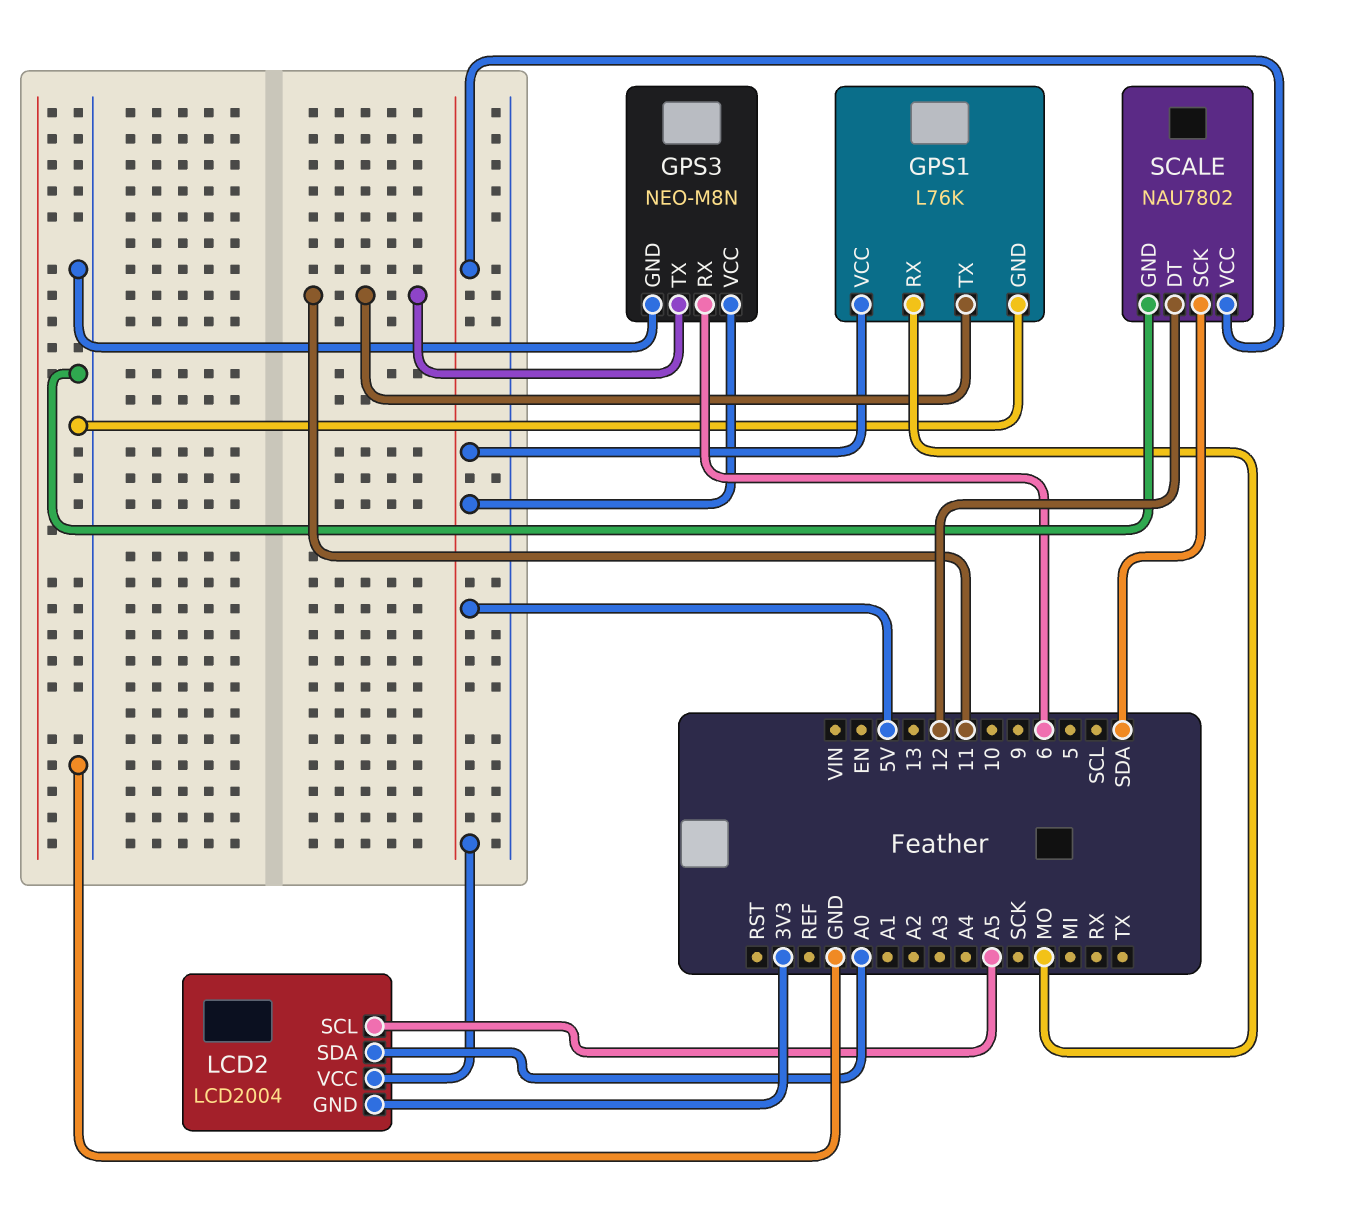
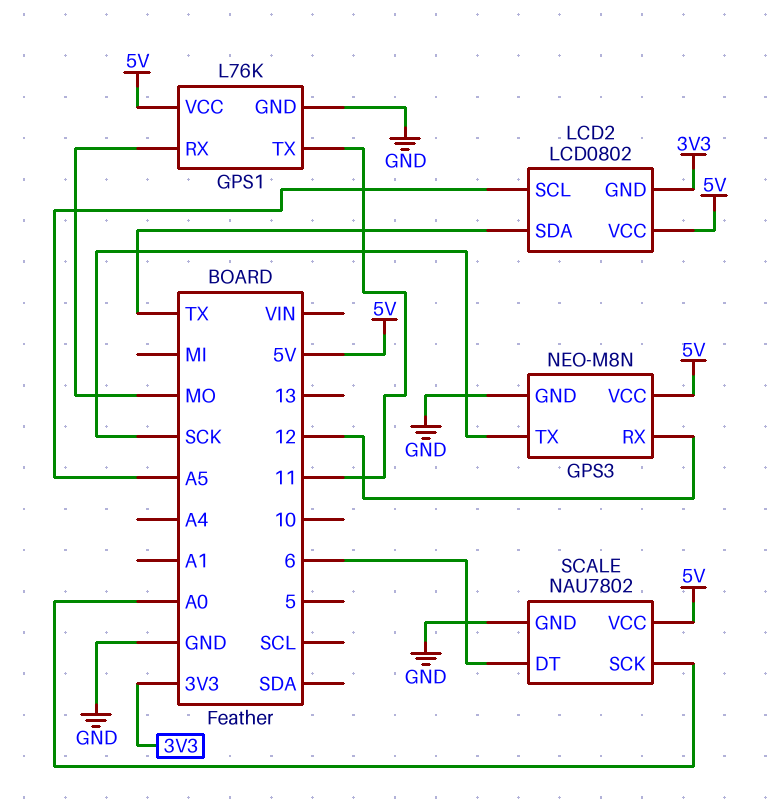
GPS3 pin RX: 6 -> 12
GPS3 pin TX: 11 -> SCK
LCD2: LCD2004 -> LCD0802
LCD2 pin SDA: A0 -> TX
SCALE pin DT: 12 -> 6
SCALE pin SCK: SDA -> A0

